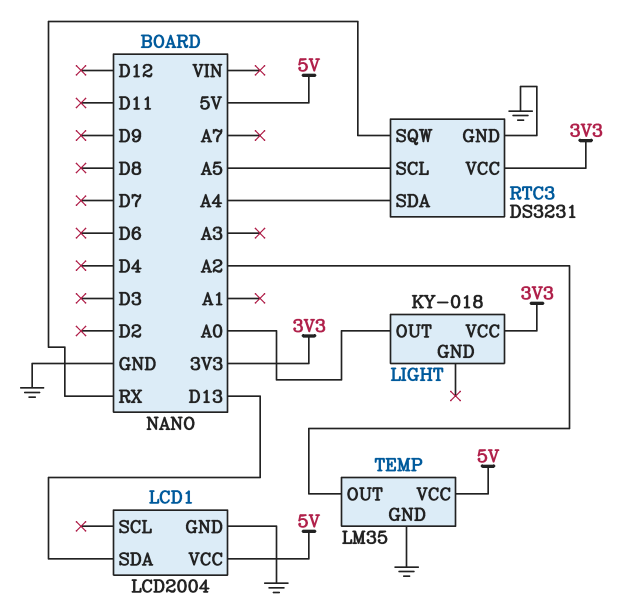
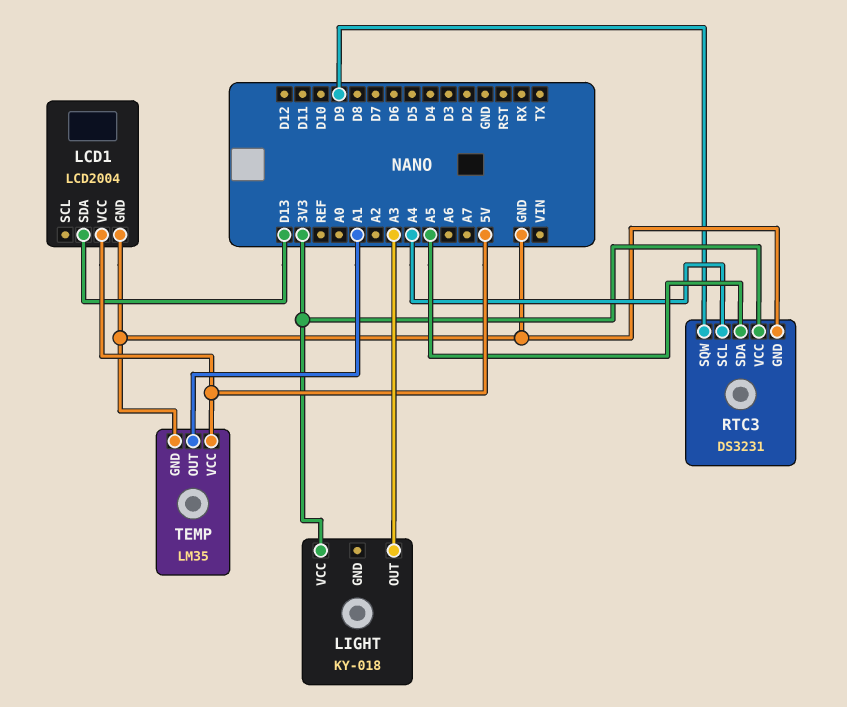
LIGHT pin OUT: A0 -> A3
RTC3 pin SCL: A5 -> A4
RTC3 pin SDA: A4 -> A5
RTC3 pin SQW: RX -> D9
TEMP pin OUT: A2 -> A1

